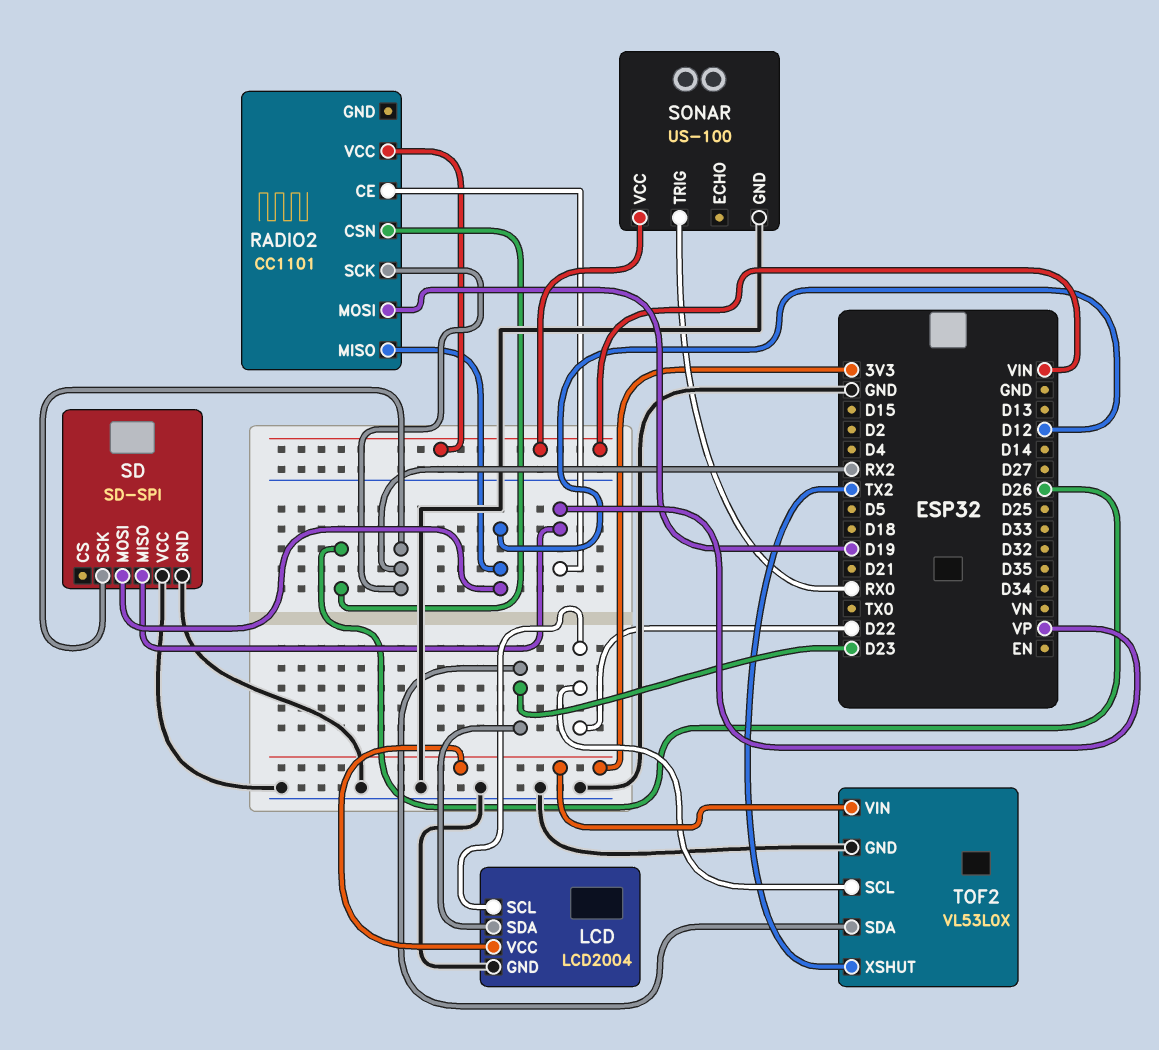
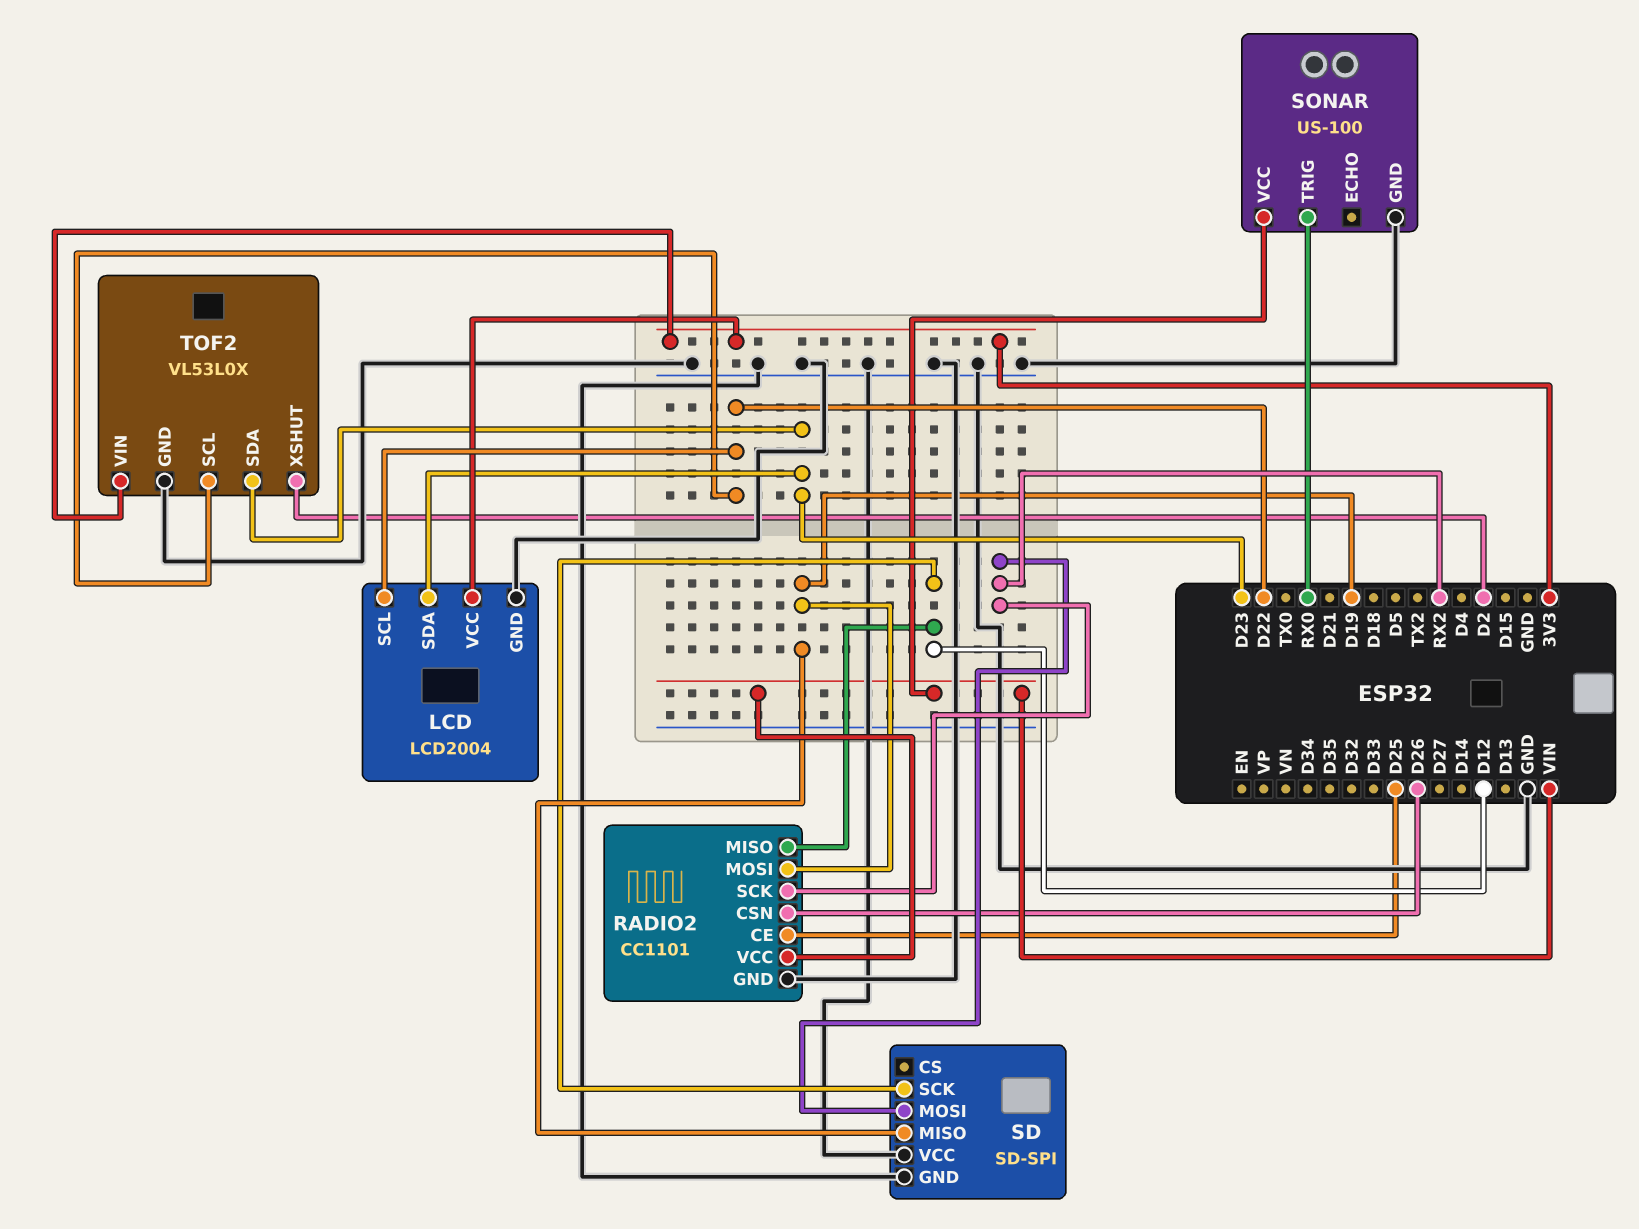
RADIO2 pin CE: VP -> D25
RADIO2 pin GND: none -> GND
SD pin MISO: VP -> D19
SD pin MOSI: D12 -> RX2
SD pin SCK: RX2 -> D12
TOF2 pin XSHUT: TX2 -> D2

